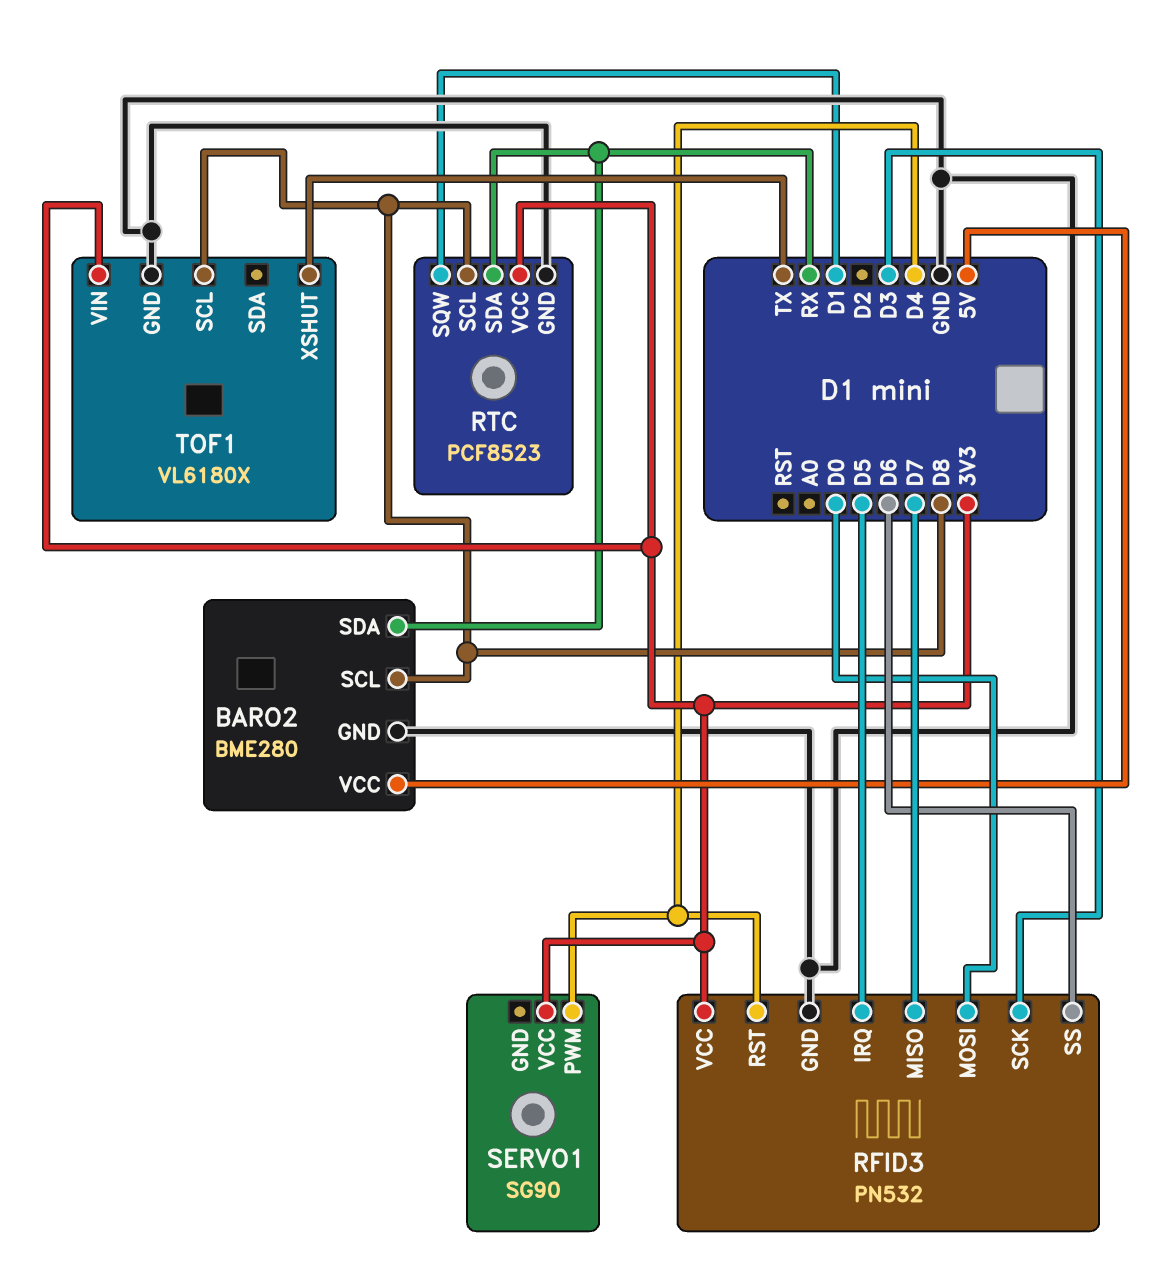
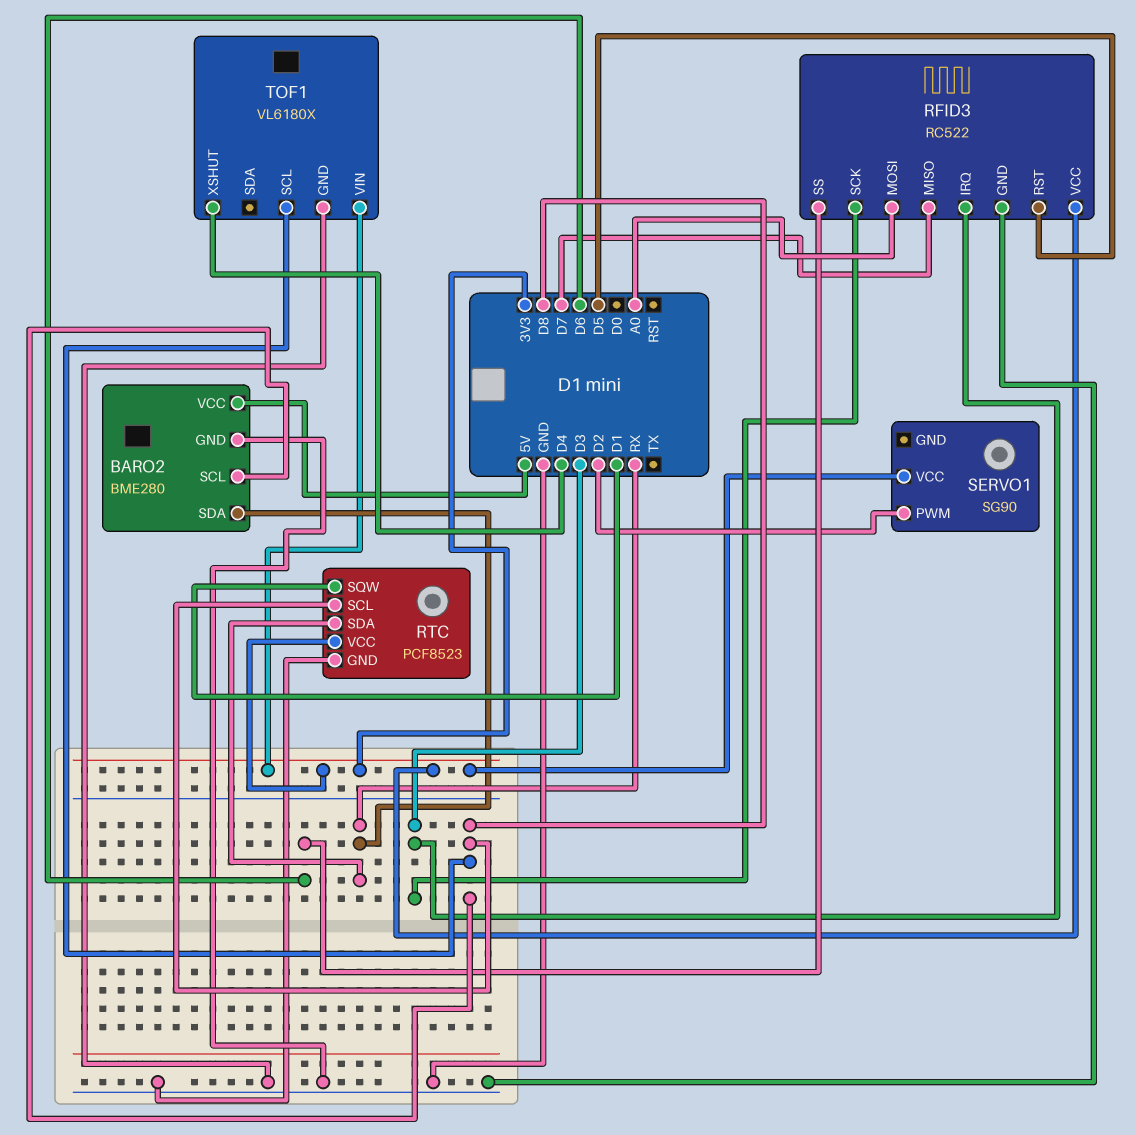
RFID3: PN532 -> RC522
RFID3 pin IRQ: D5 -> D3
RFID3 pin MOSI: D0 -> A0
RFID3 pin RST: D4 -> D5
SERVO1 pin PWM: D4 -> D2
TOF1 pin XSHUT: TX -> D4

